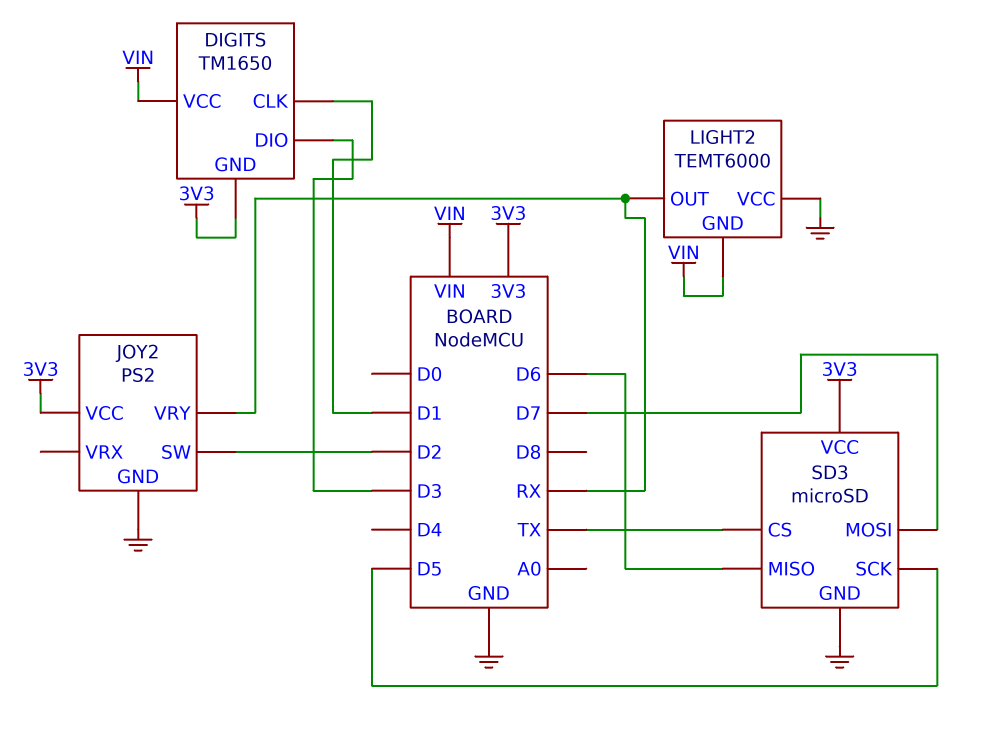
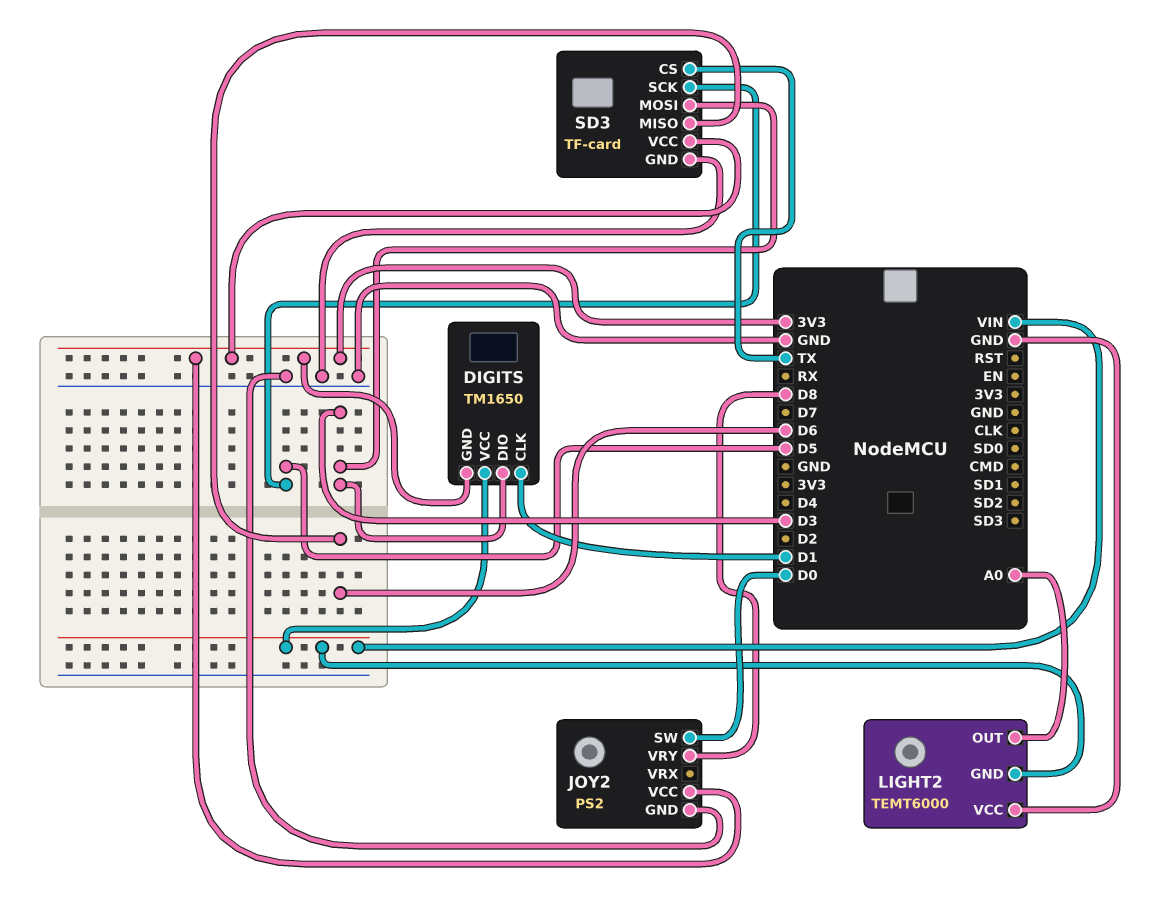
JOY2 pin SW: D2 -> D0
JOY2 pin VRY: RX -> D8
LIGHT2 pin OUT: RX -> A0
SD3: microSD -> TF-card
SD3 pin MOSI: D7 -> D3

